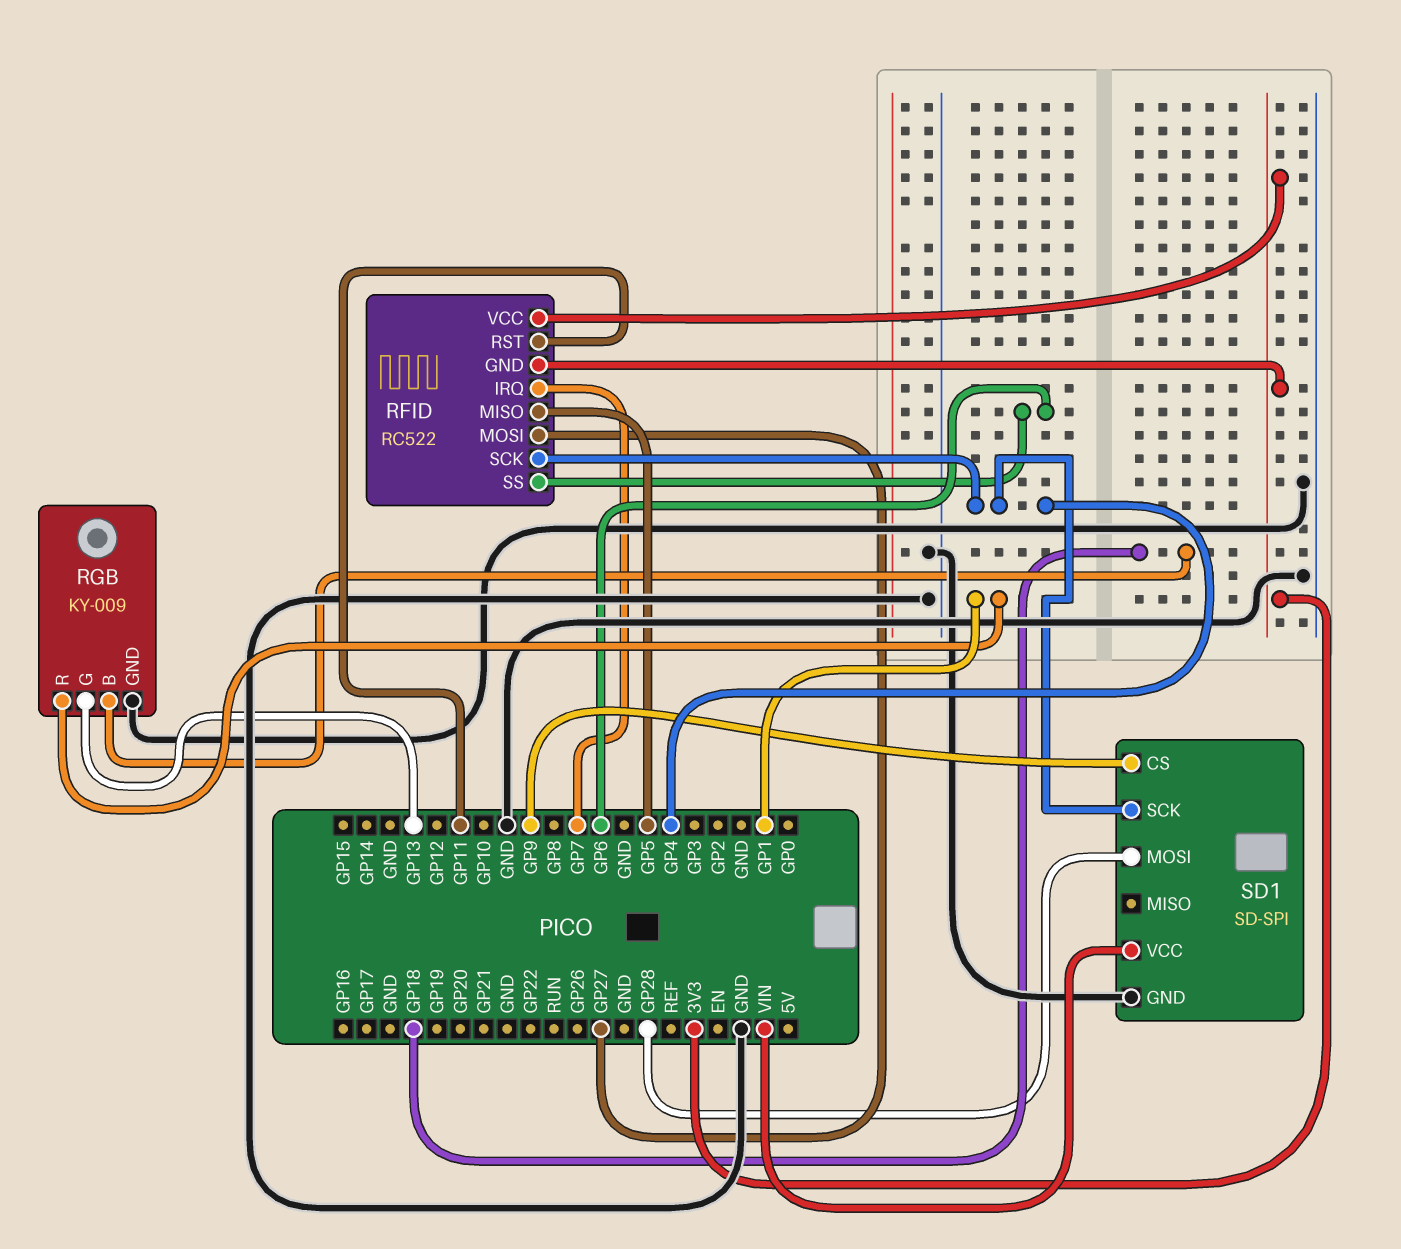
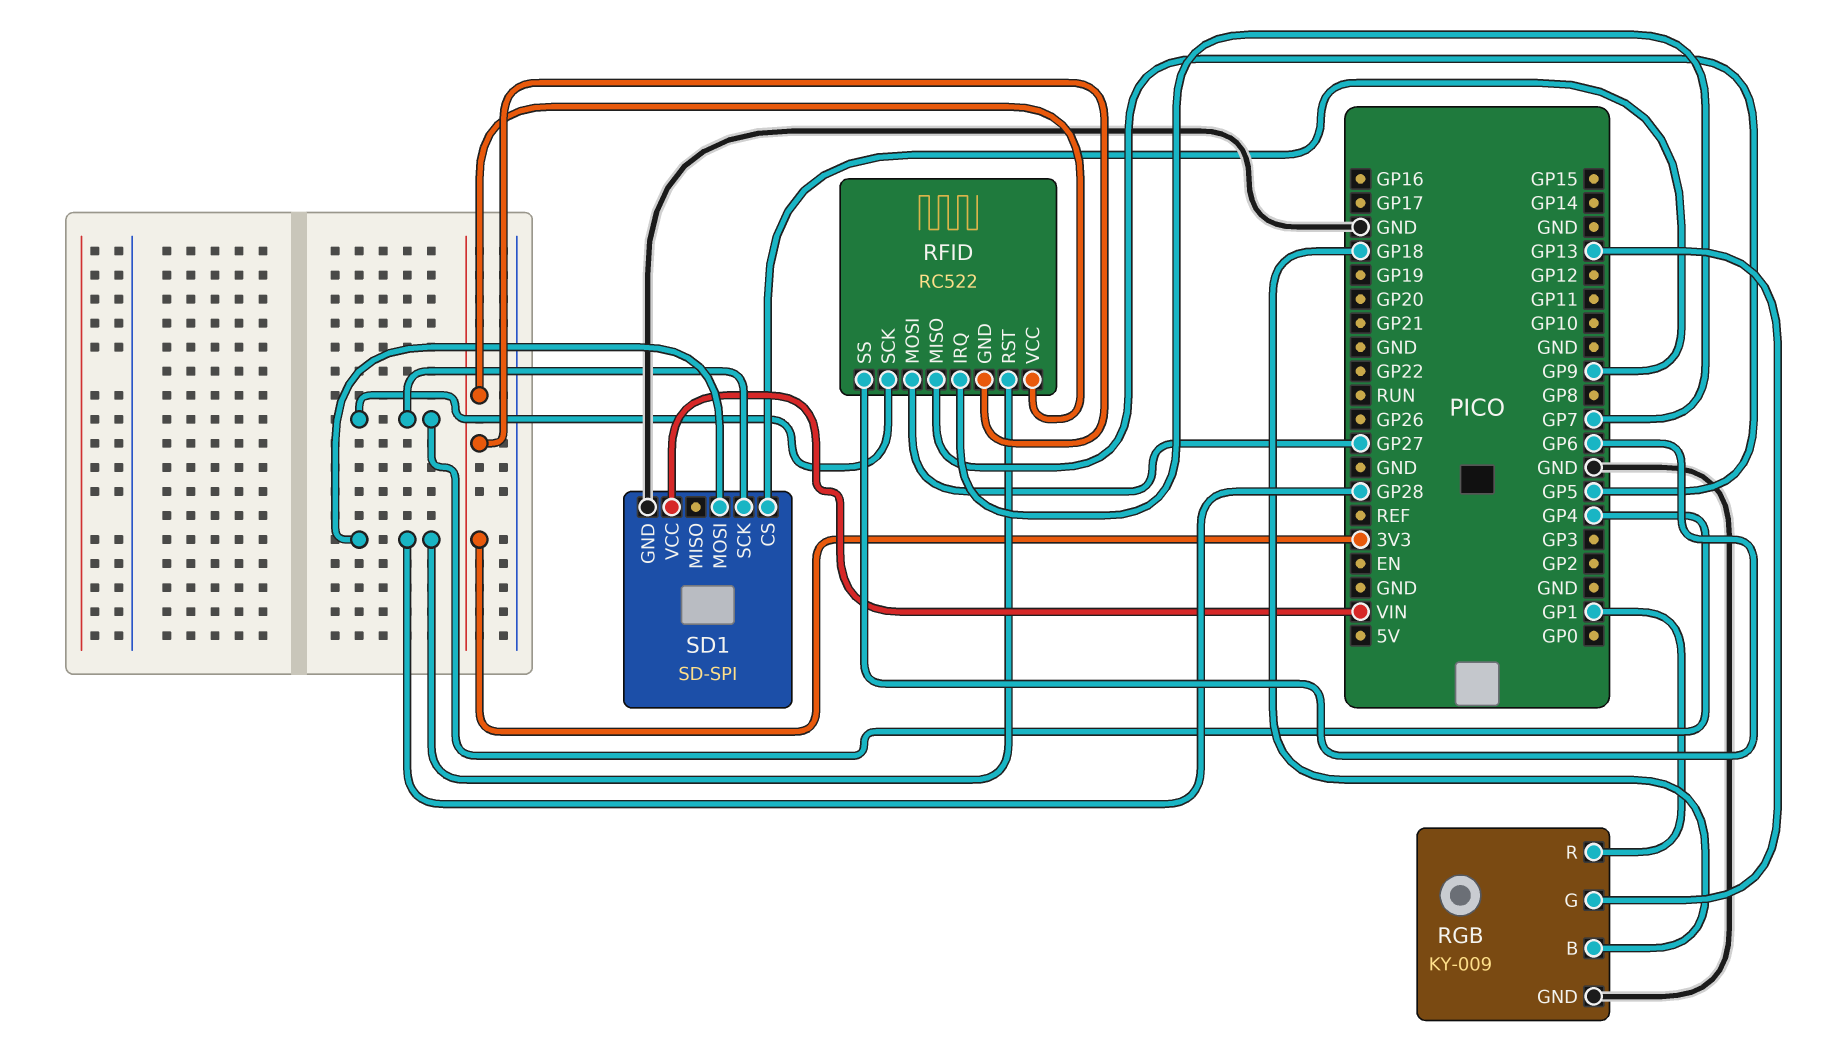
RFID pin RST: GP11 -> GP28

